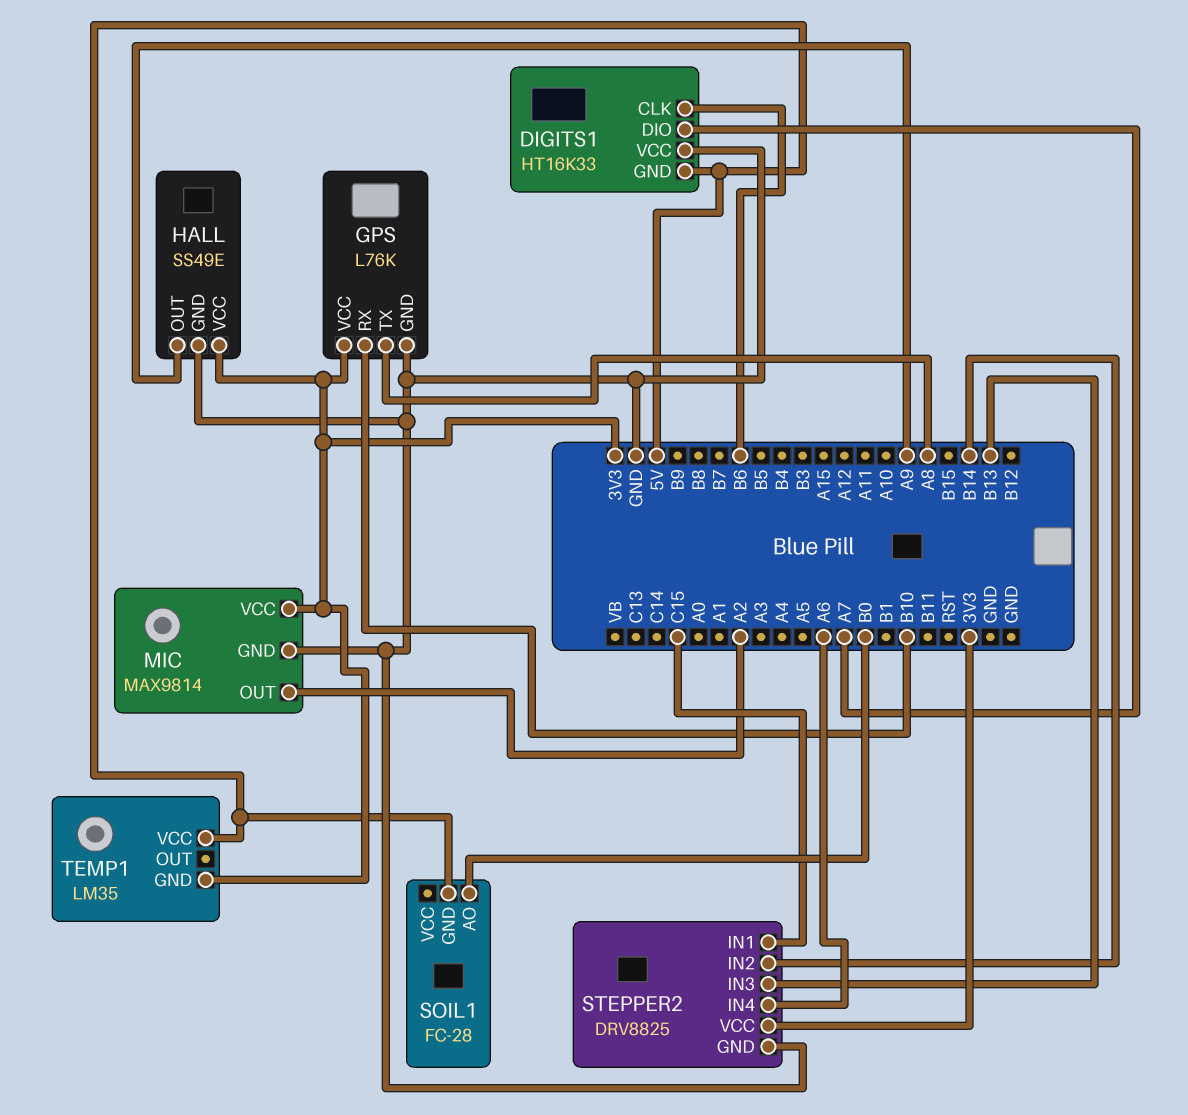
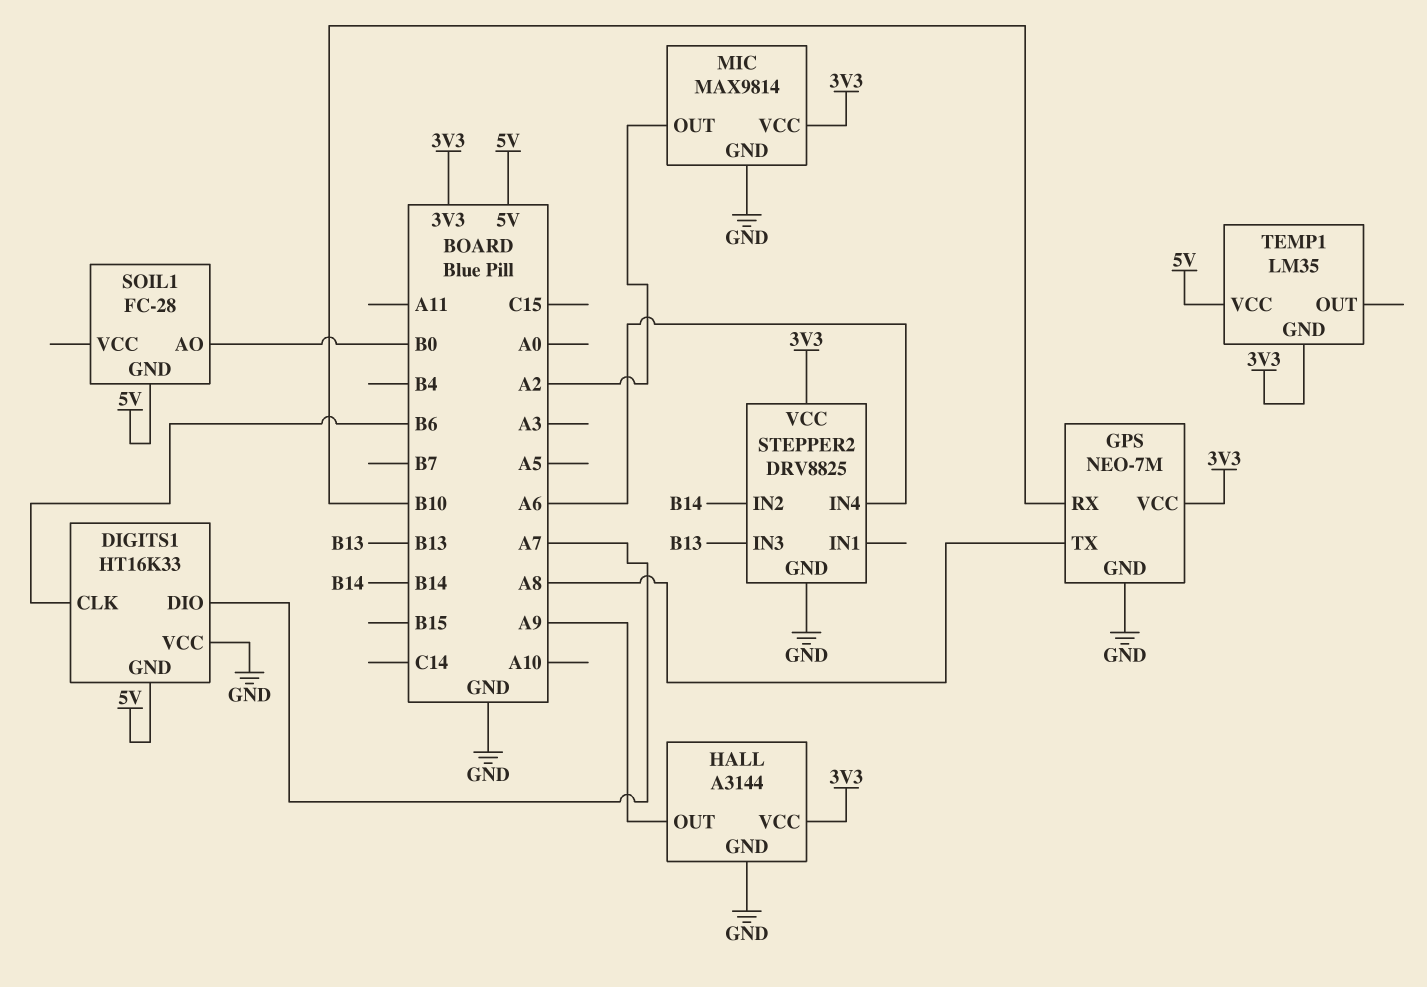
GPS: L76K -> NEO-7M
HALL: SS49E -> A3144
STEPPER2 pin IN1: C15 -> none

